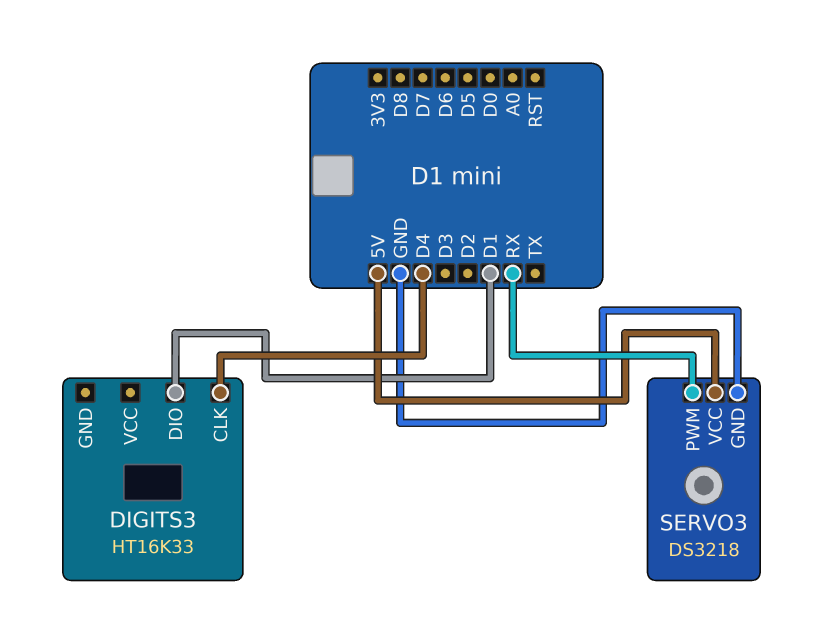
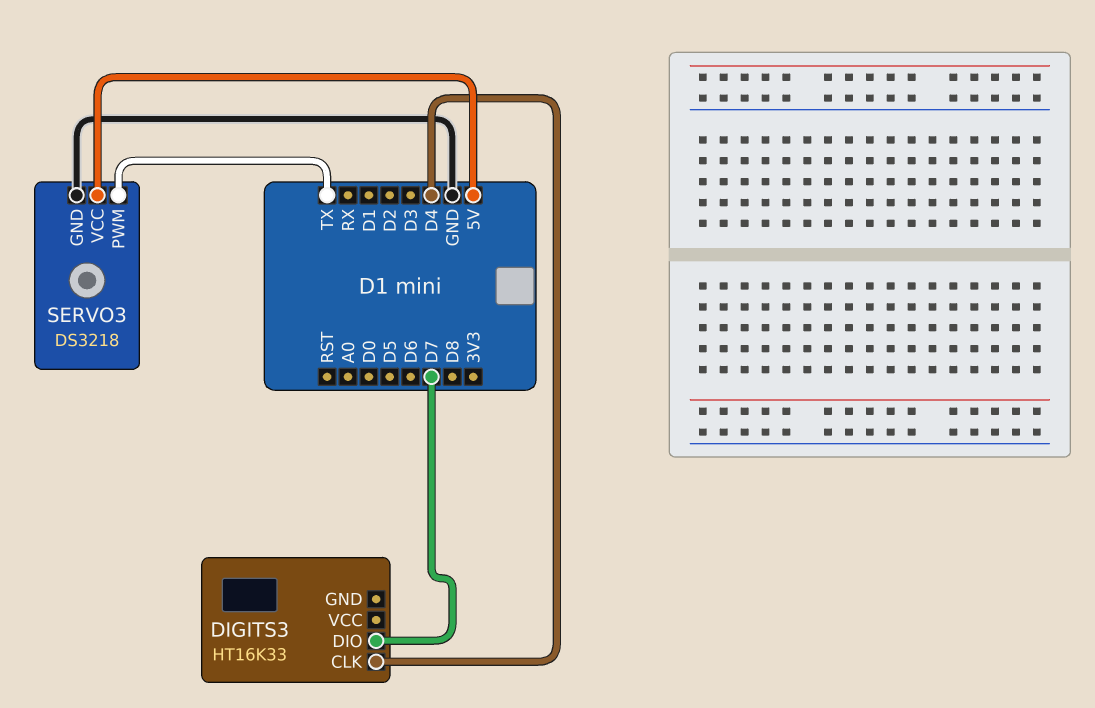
DIGITS3 pin DIO: D1 -> D7
SERVO3 pin PWM: RX -> TX

